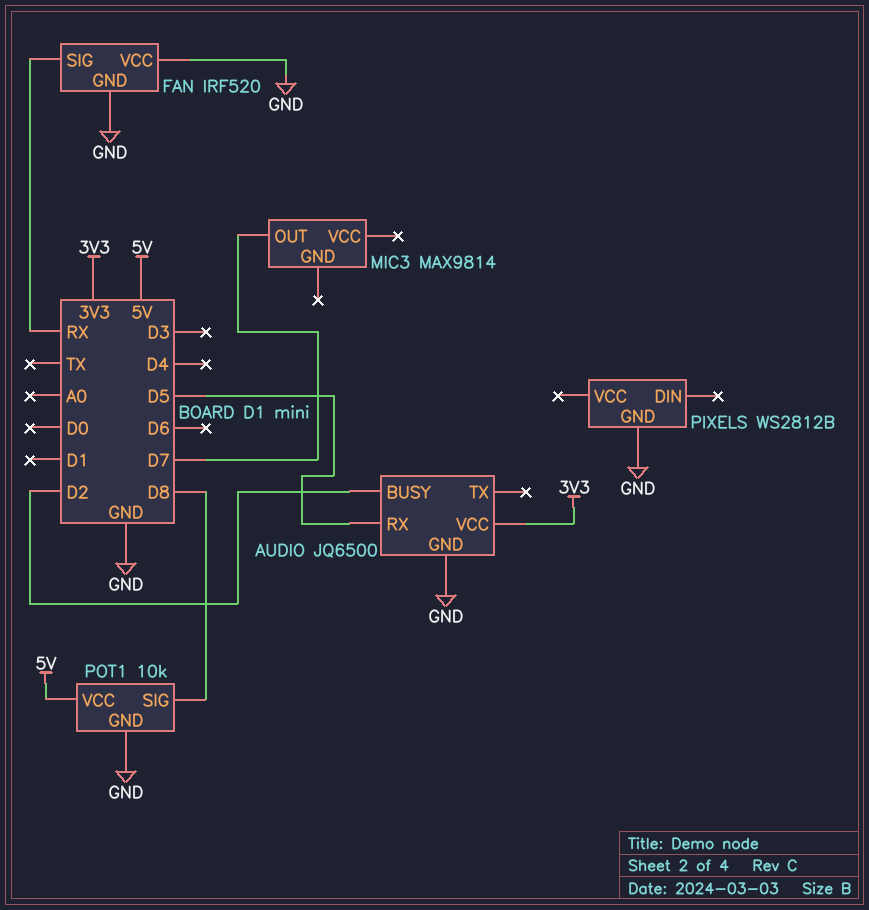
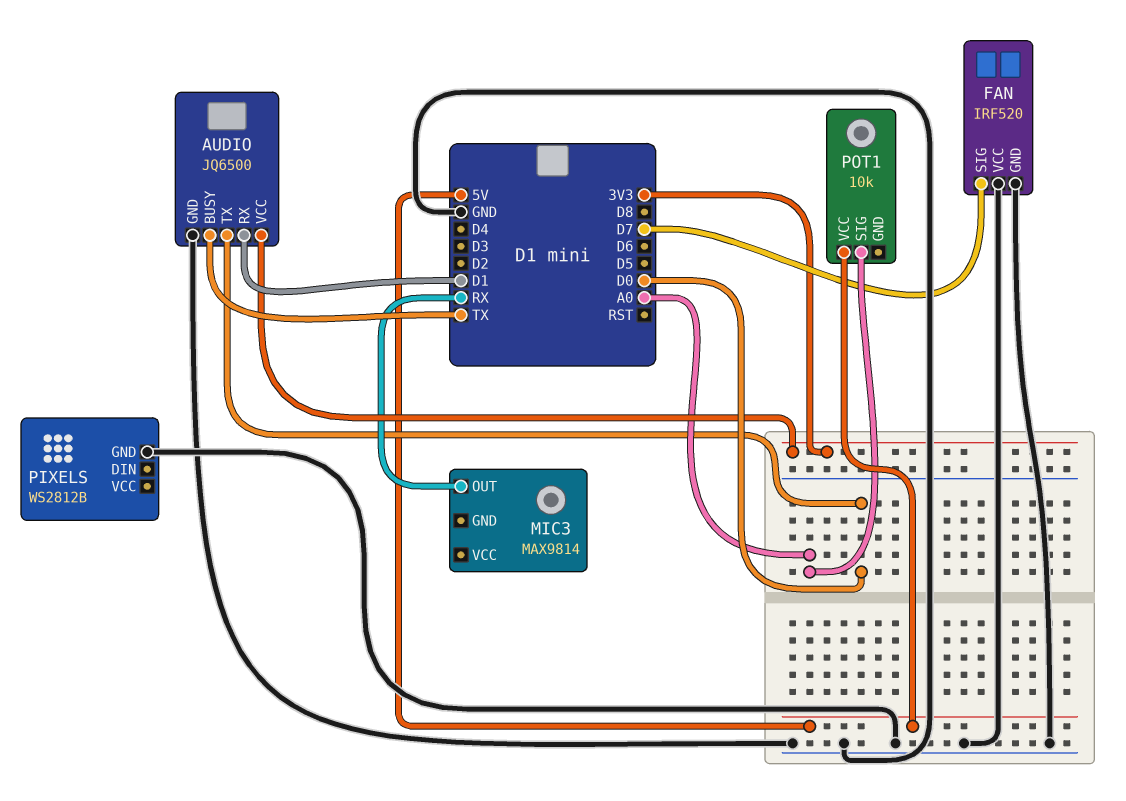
AUDIO pin BUSY: D2 -> TX
AUDIO pin RX: D5 -> D1
AUDIO pin TX: none -> D0
FAN pin SIG: RX -> D7
MIC3 pin OUT: D7 -> RX
POT1 pin GND: GND -> none
POT1 pin SIG: D8 -> A0

